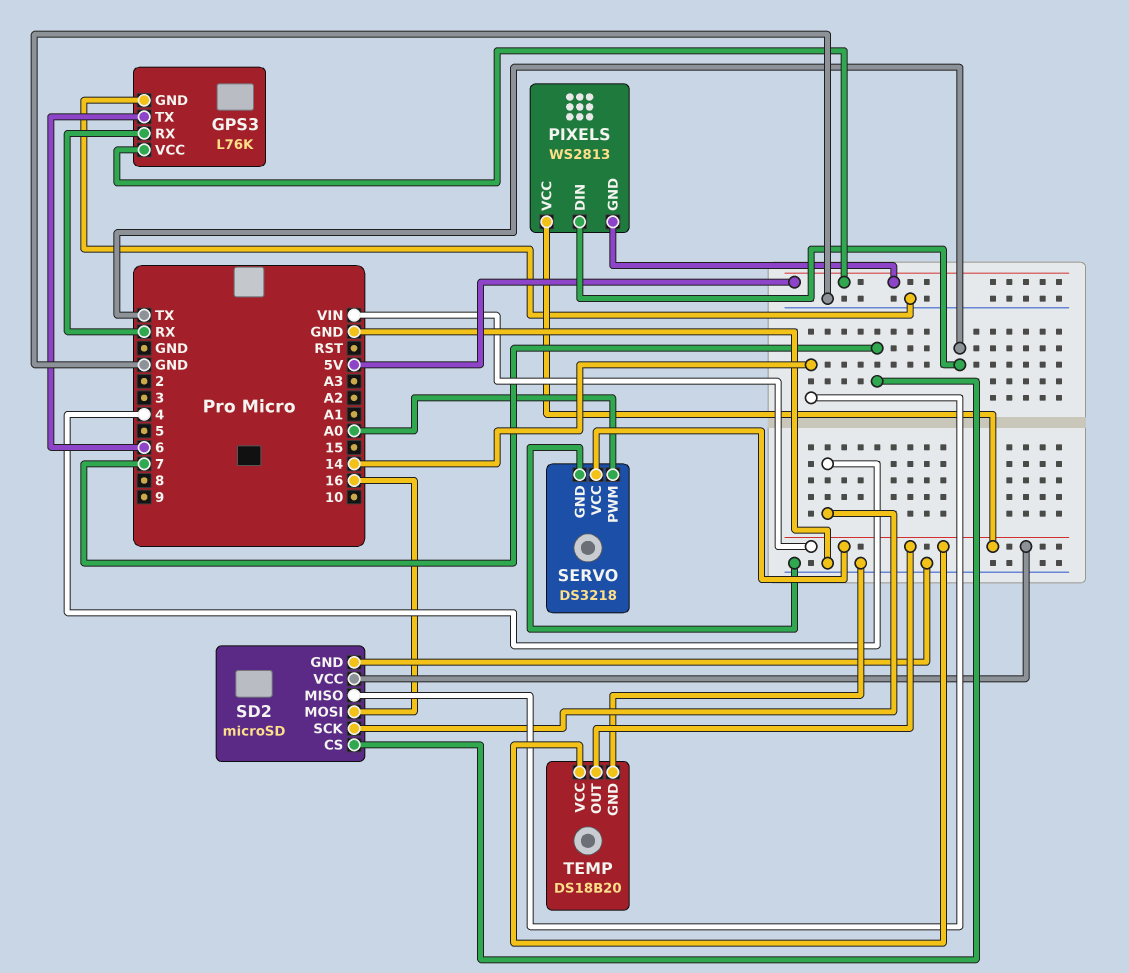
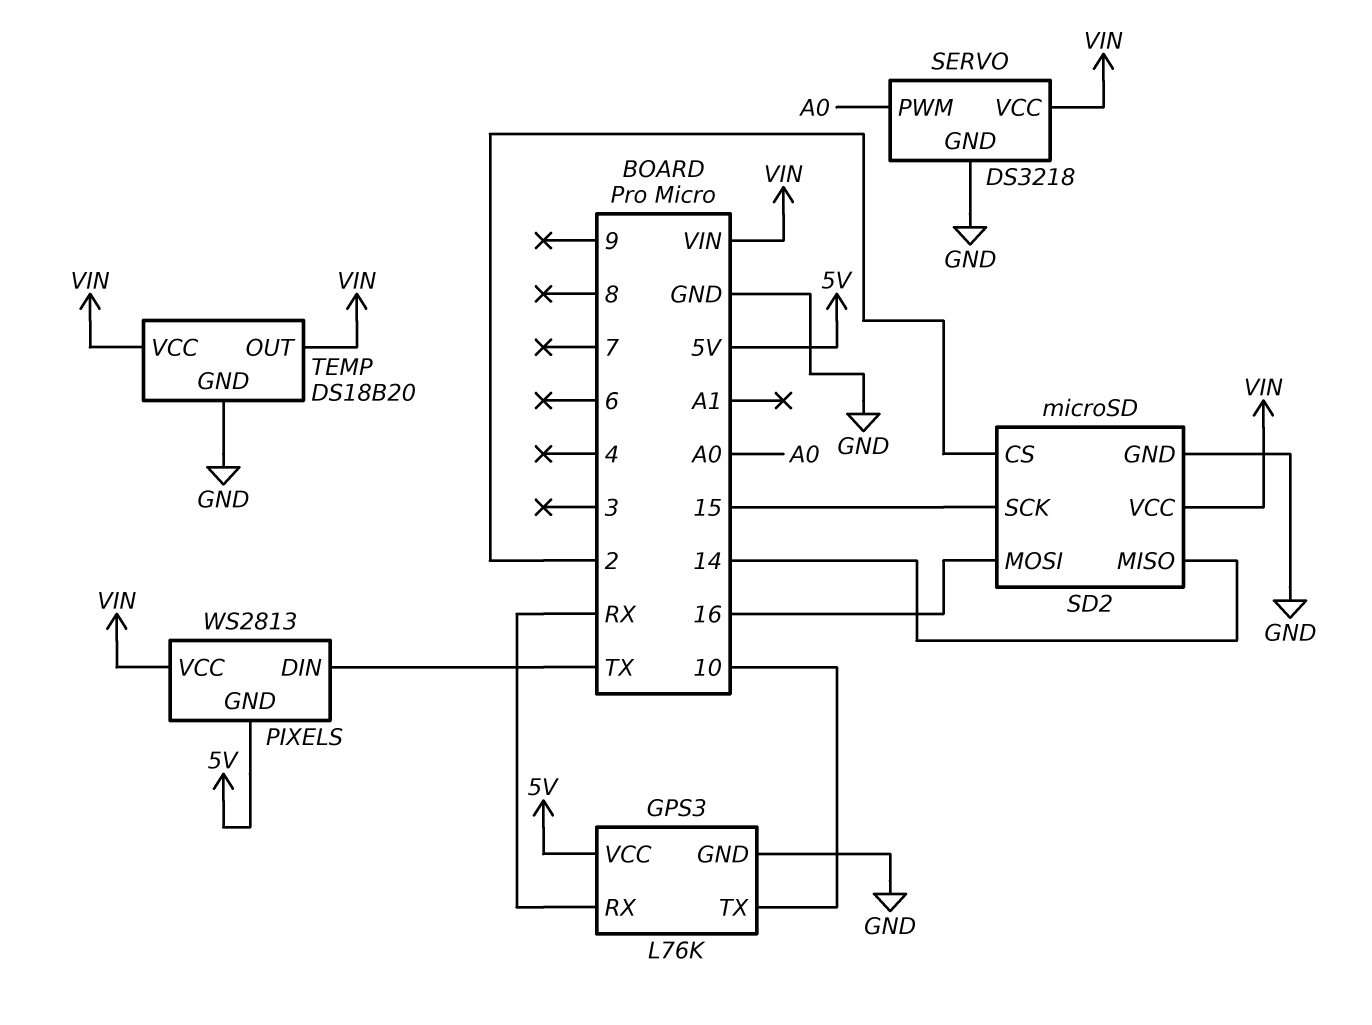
GPS3 pin TX: 6 -> 10
SD2 pin CS: 7 -> 2
SD2 pin SCK: 4 -> 15

